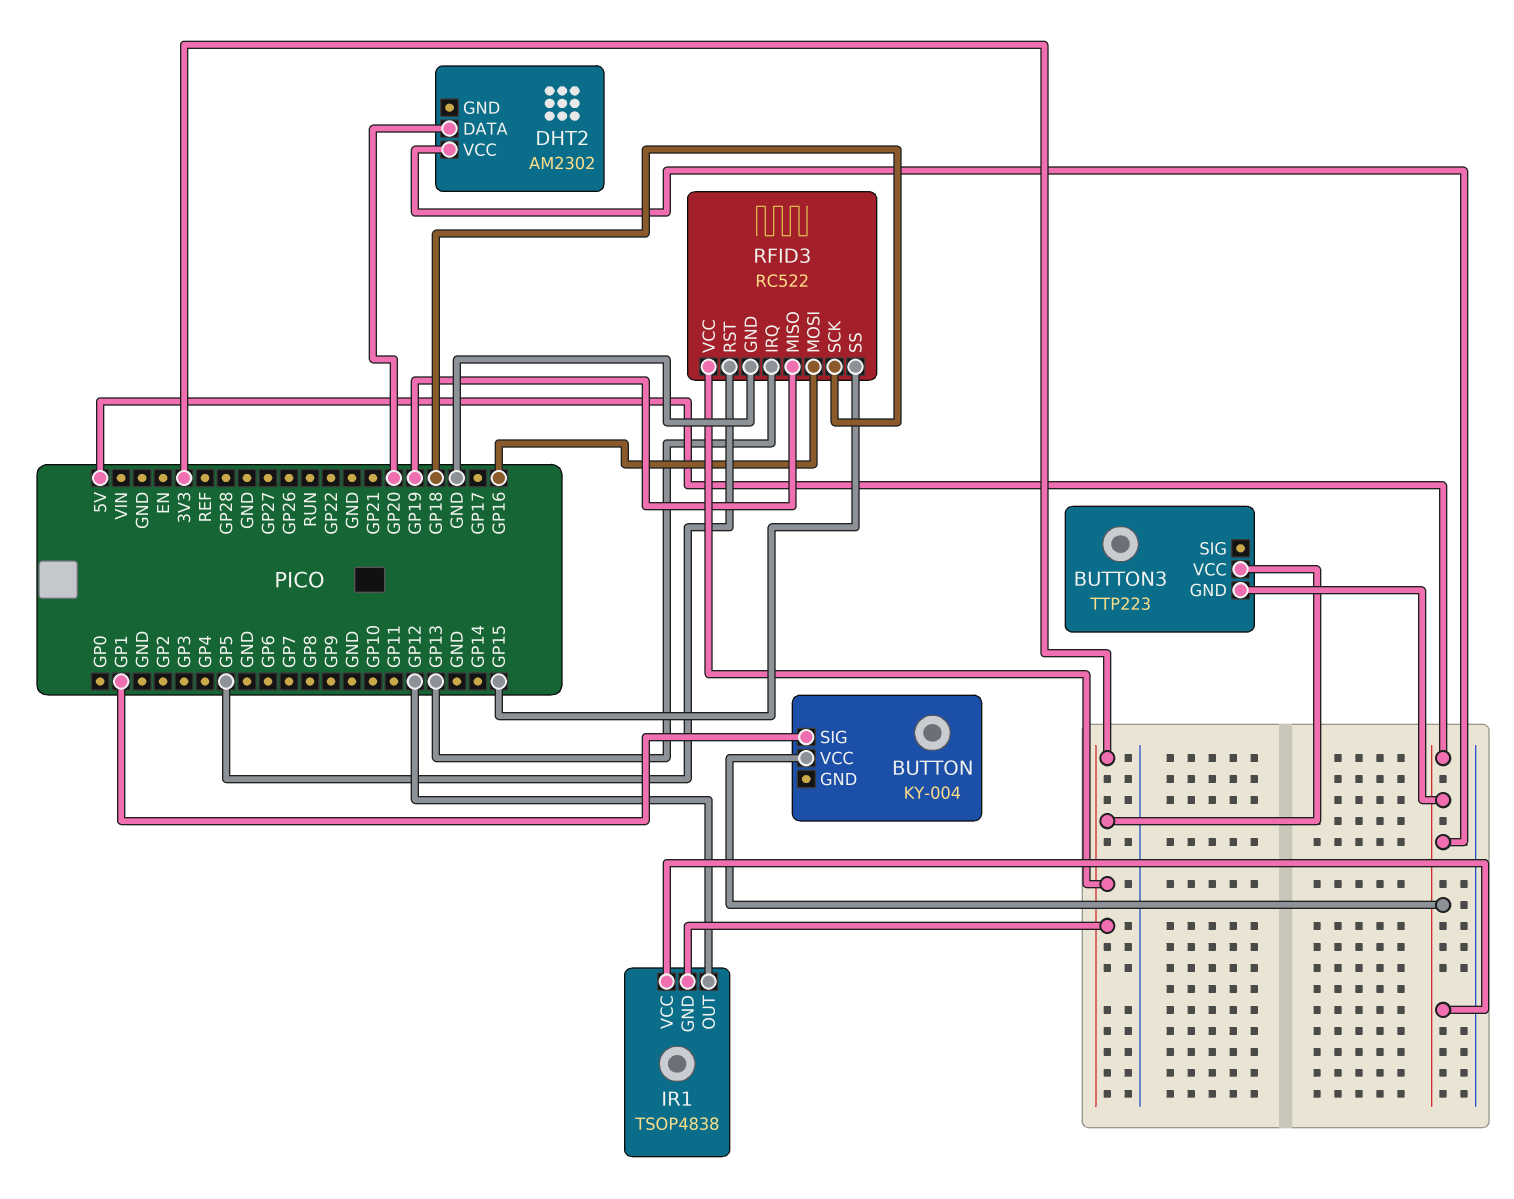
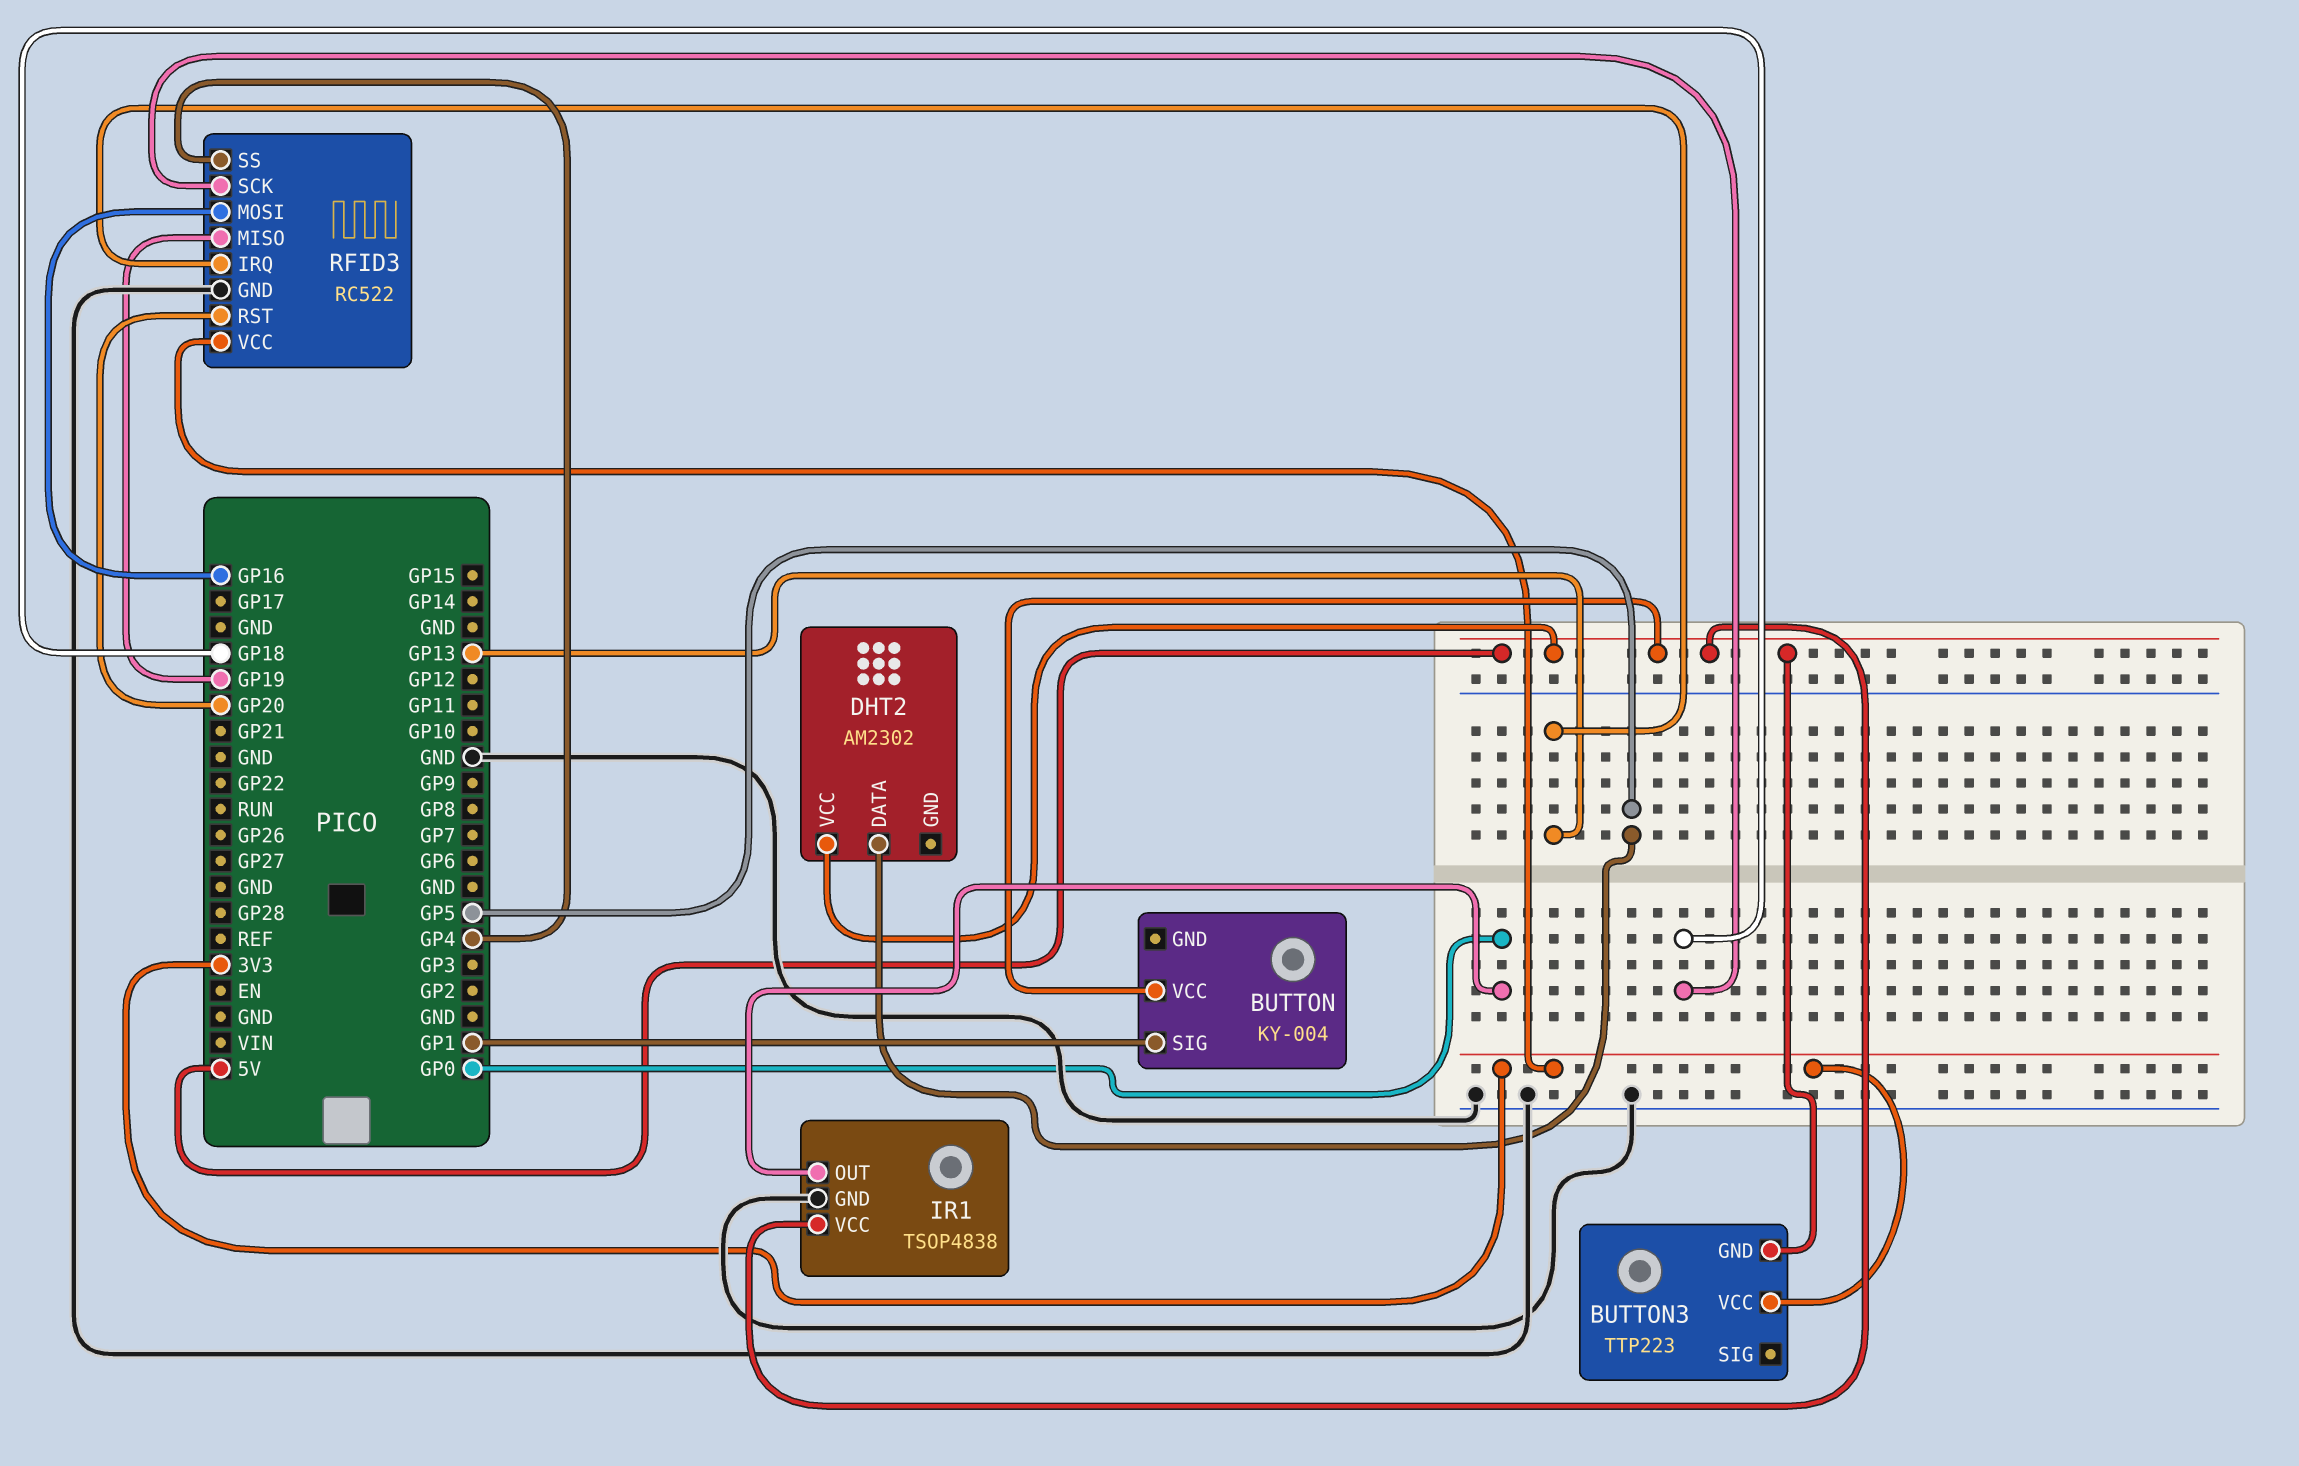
DHT2 pin DATA: GP20 -> GP5
IR1 pin GND: 3V3 -> GND
IR1 pin OUT: GP12 -> GP0
RFID3 pin RST: GP5 -> GP20
RFID3 pin SS: GP15 -> GP4

